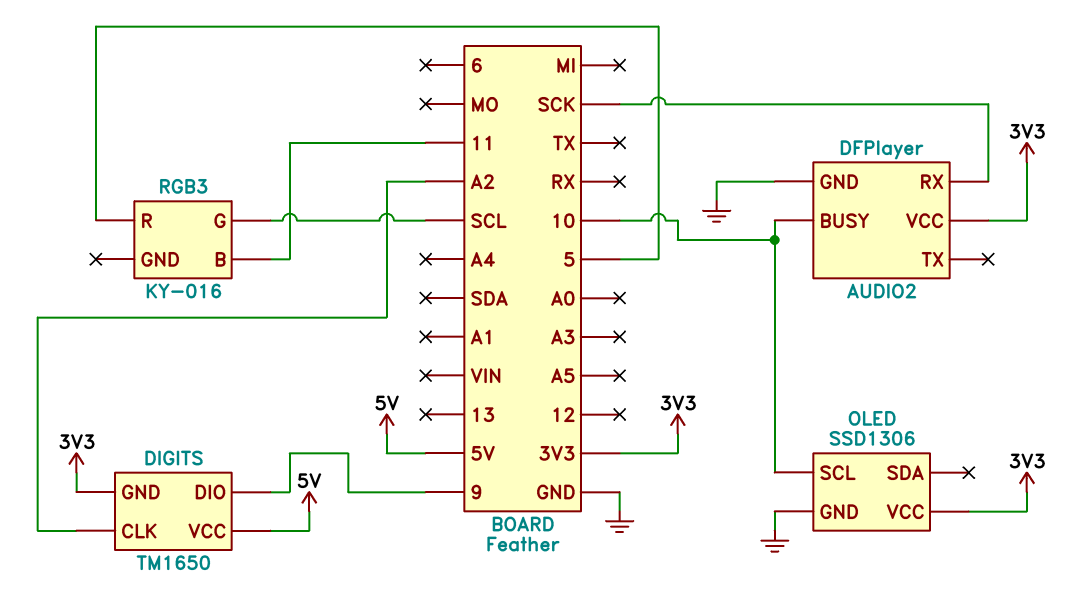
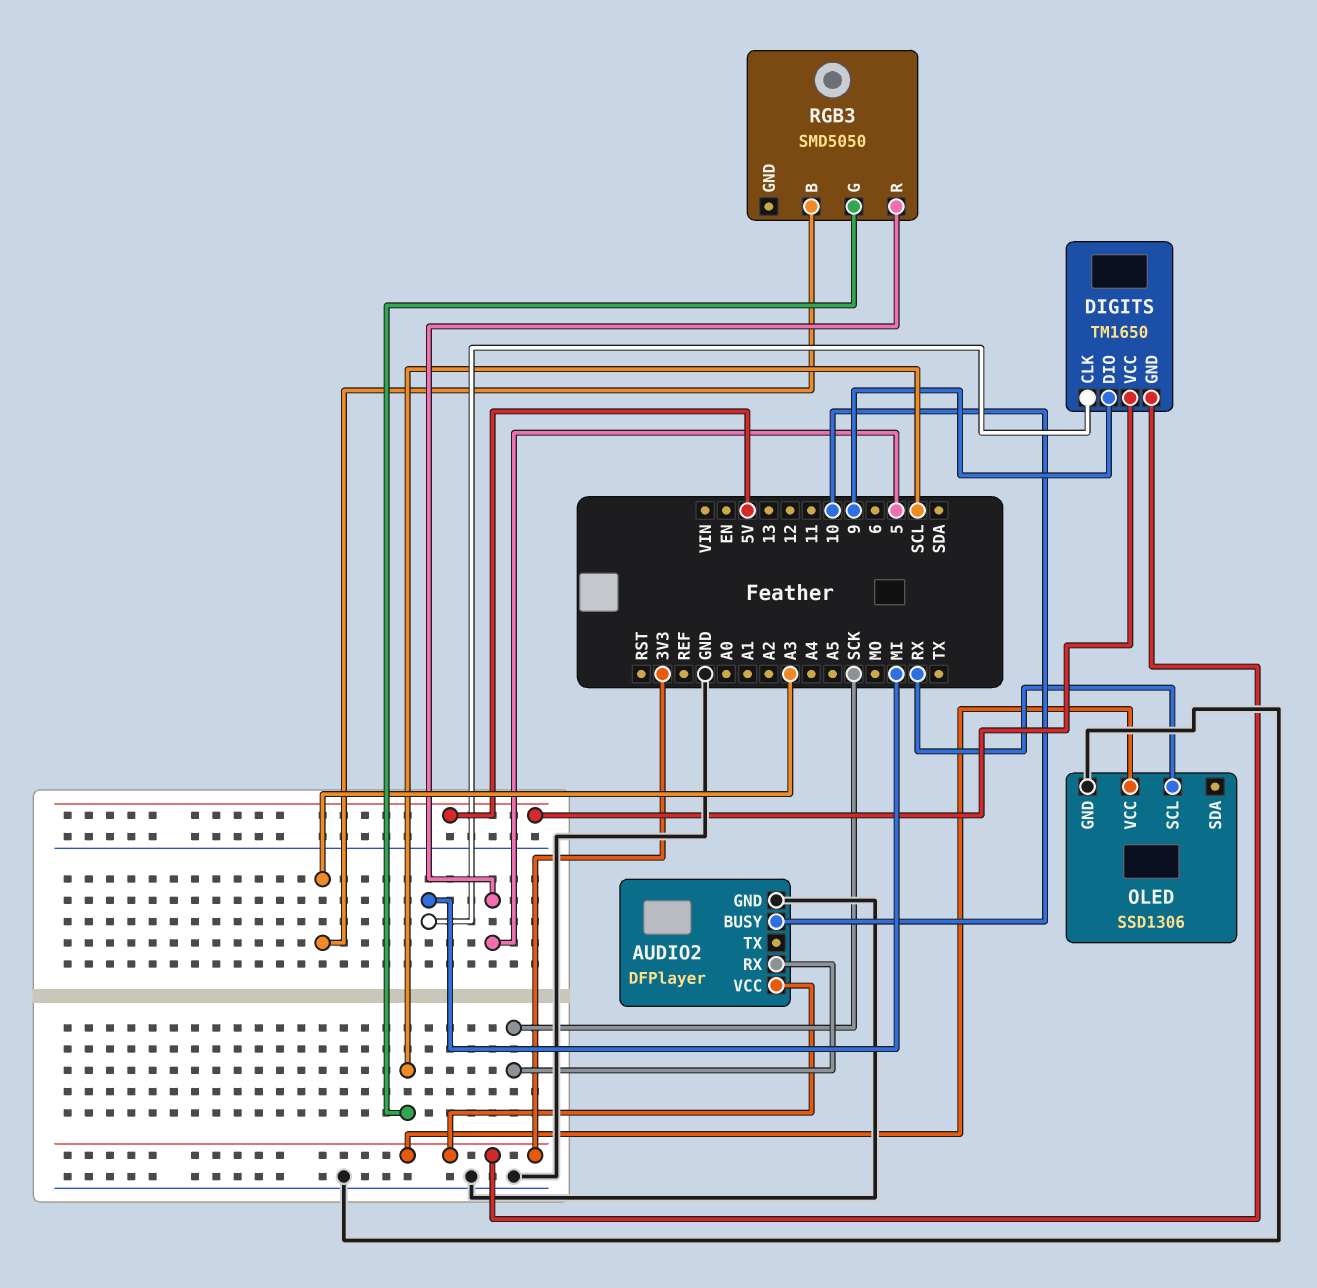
DIGITS pin CLK: A2 -> MI
OLED pin SCL: 10 -> RX
RGB3: KY-016 -> SMD5050
RGB3 pin B: 11 -> A3

